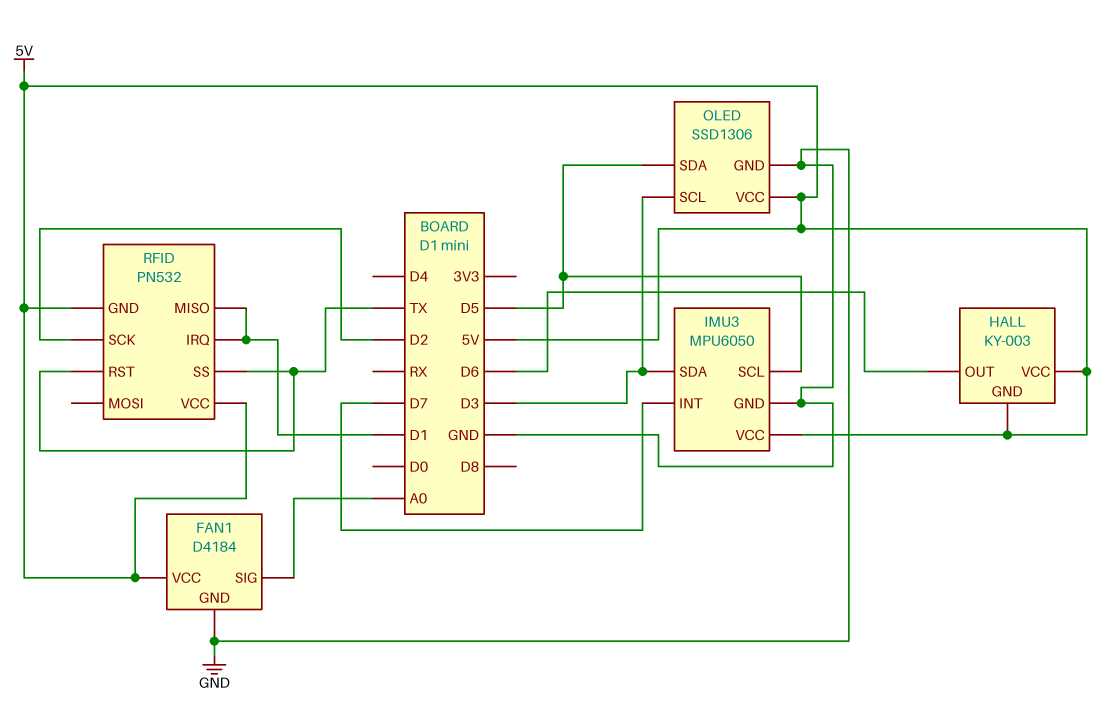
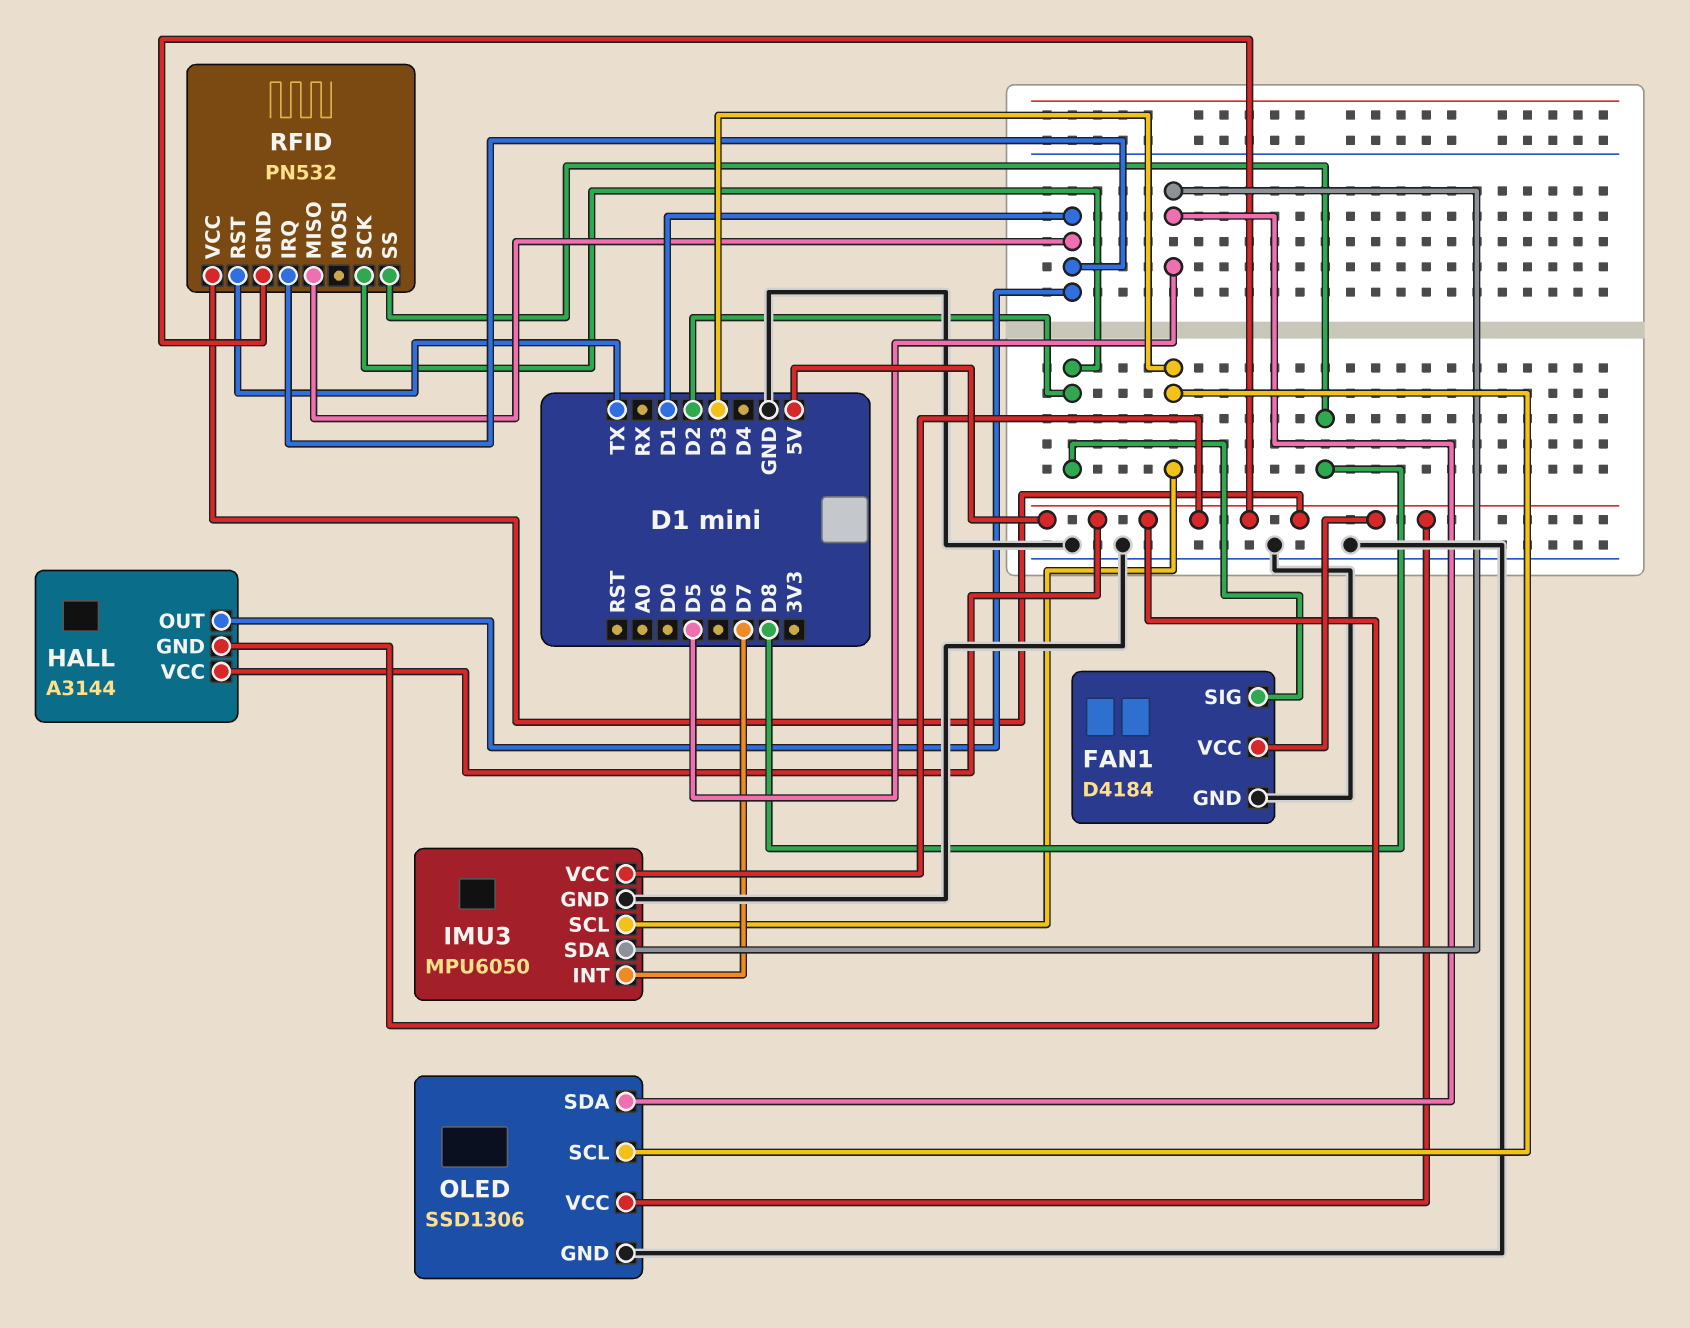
FAN1 pin SIG: A0 -> D2
HALL: KY-003 -> A3144
HALL pin OUT: D6 -> D1
IMU3 pin SCL: D5 -> D3
IMU3 pin SDA: D3 -> D5
RFID pin SS: TX -> D8

